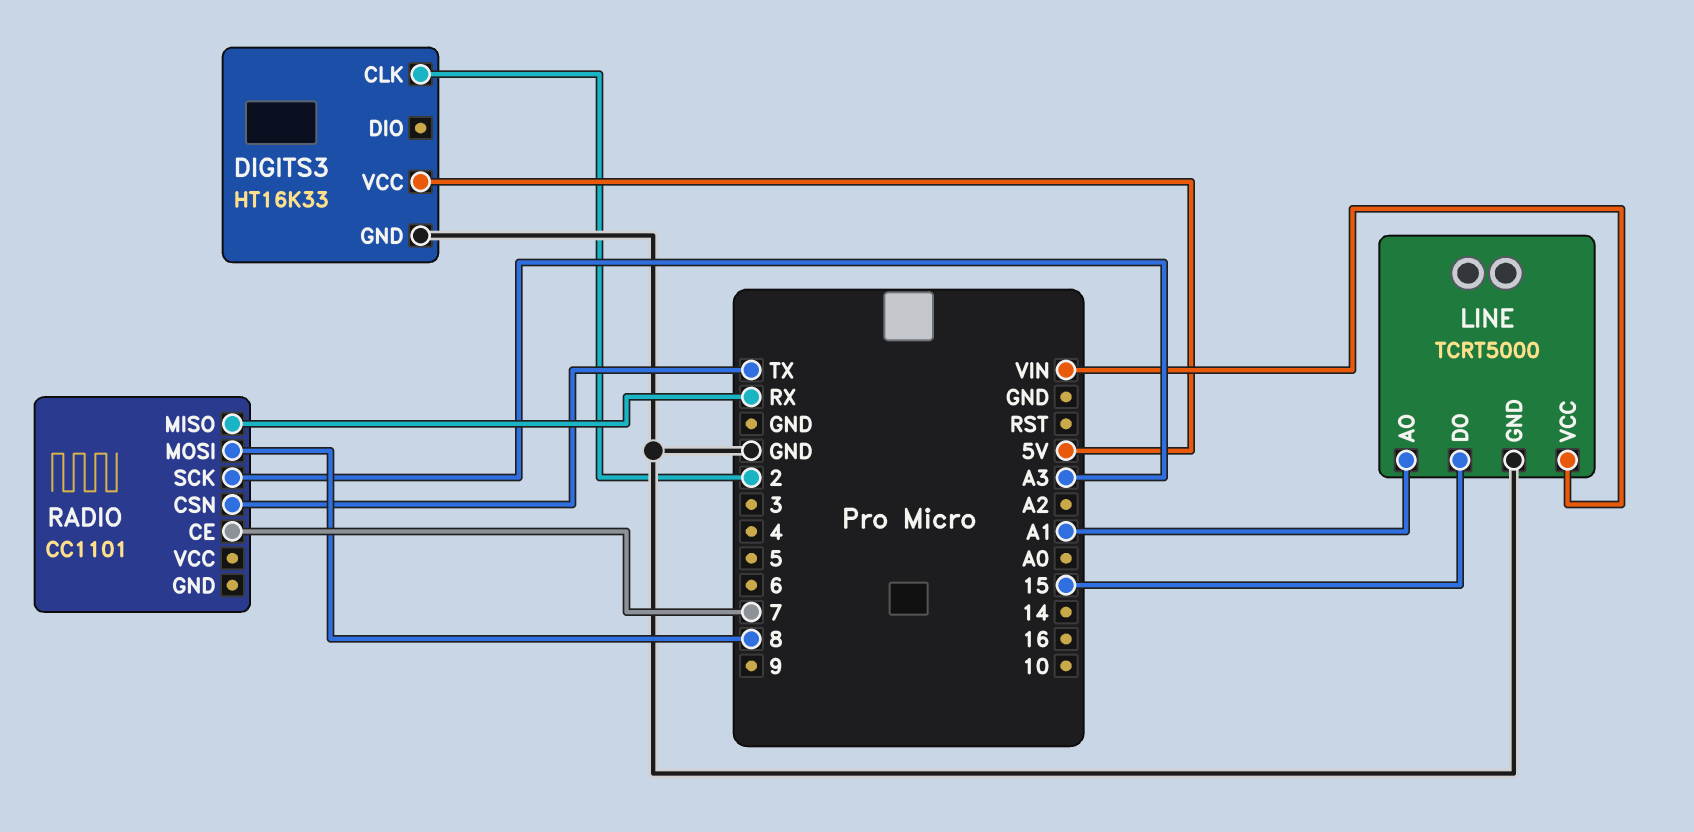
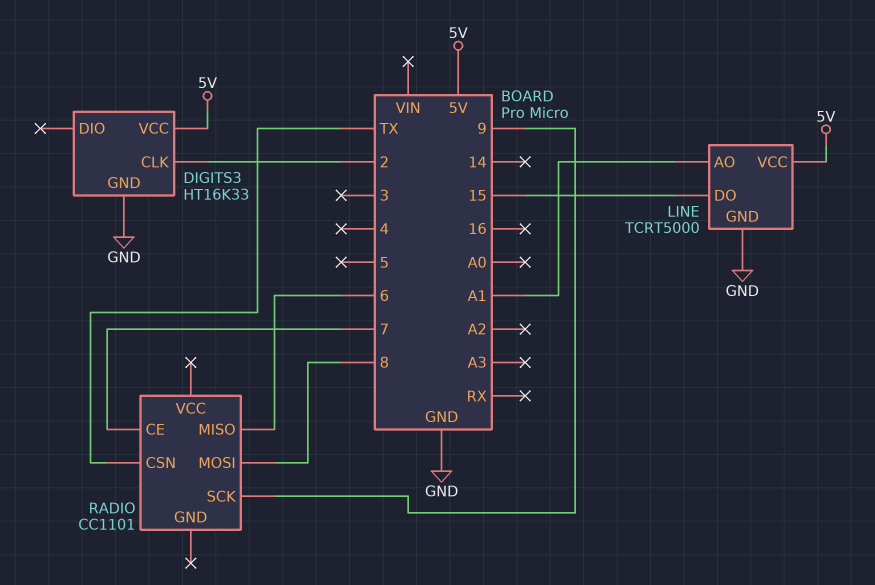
LINE pin VCC: VIN -> 5V
RADIO pin MISO: RX -> 6
RADIO pin SCK: A3 -> 9

